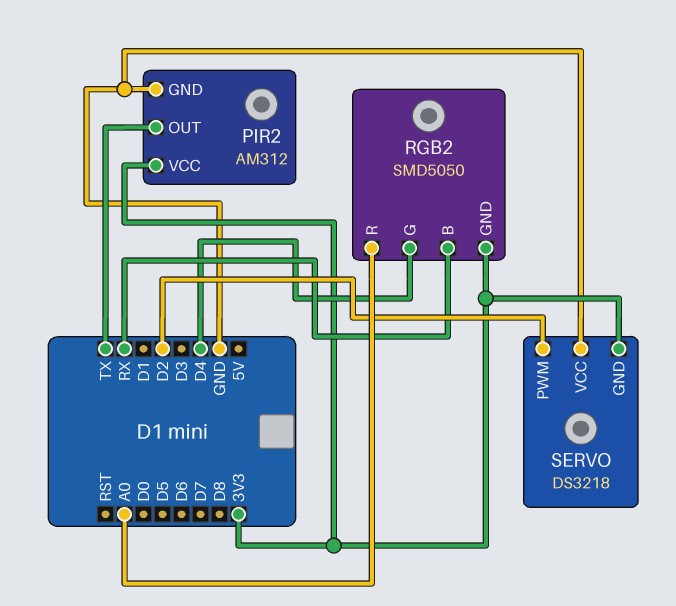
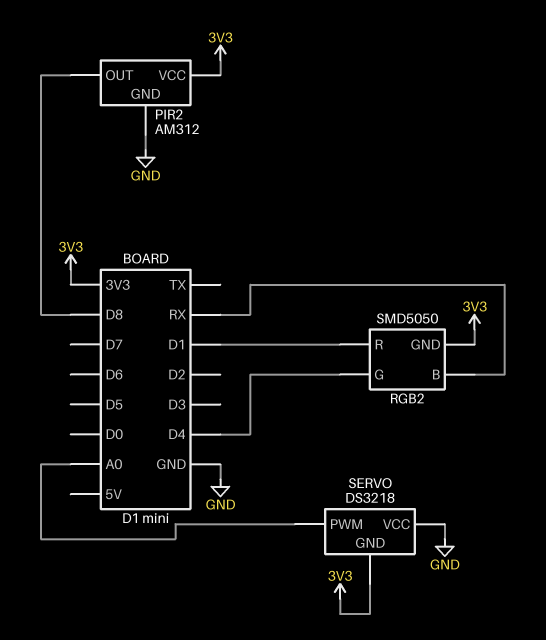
PIR2 pin OUT: TX -> D8
RGB2 pin R: A0 -> D1
SERVO pin PWM: D2 -> A0

